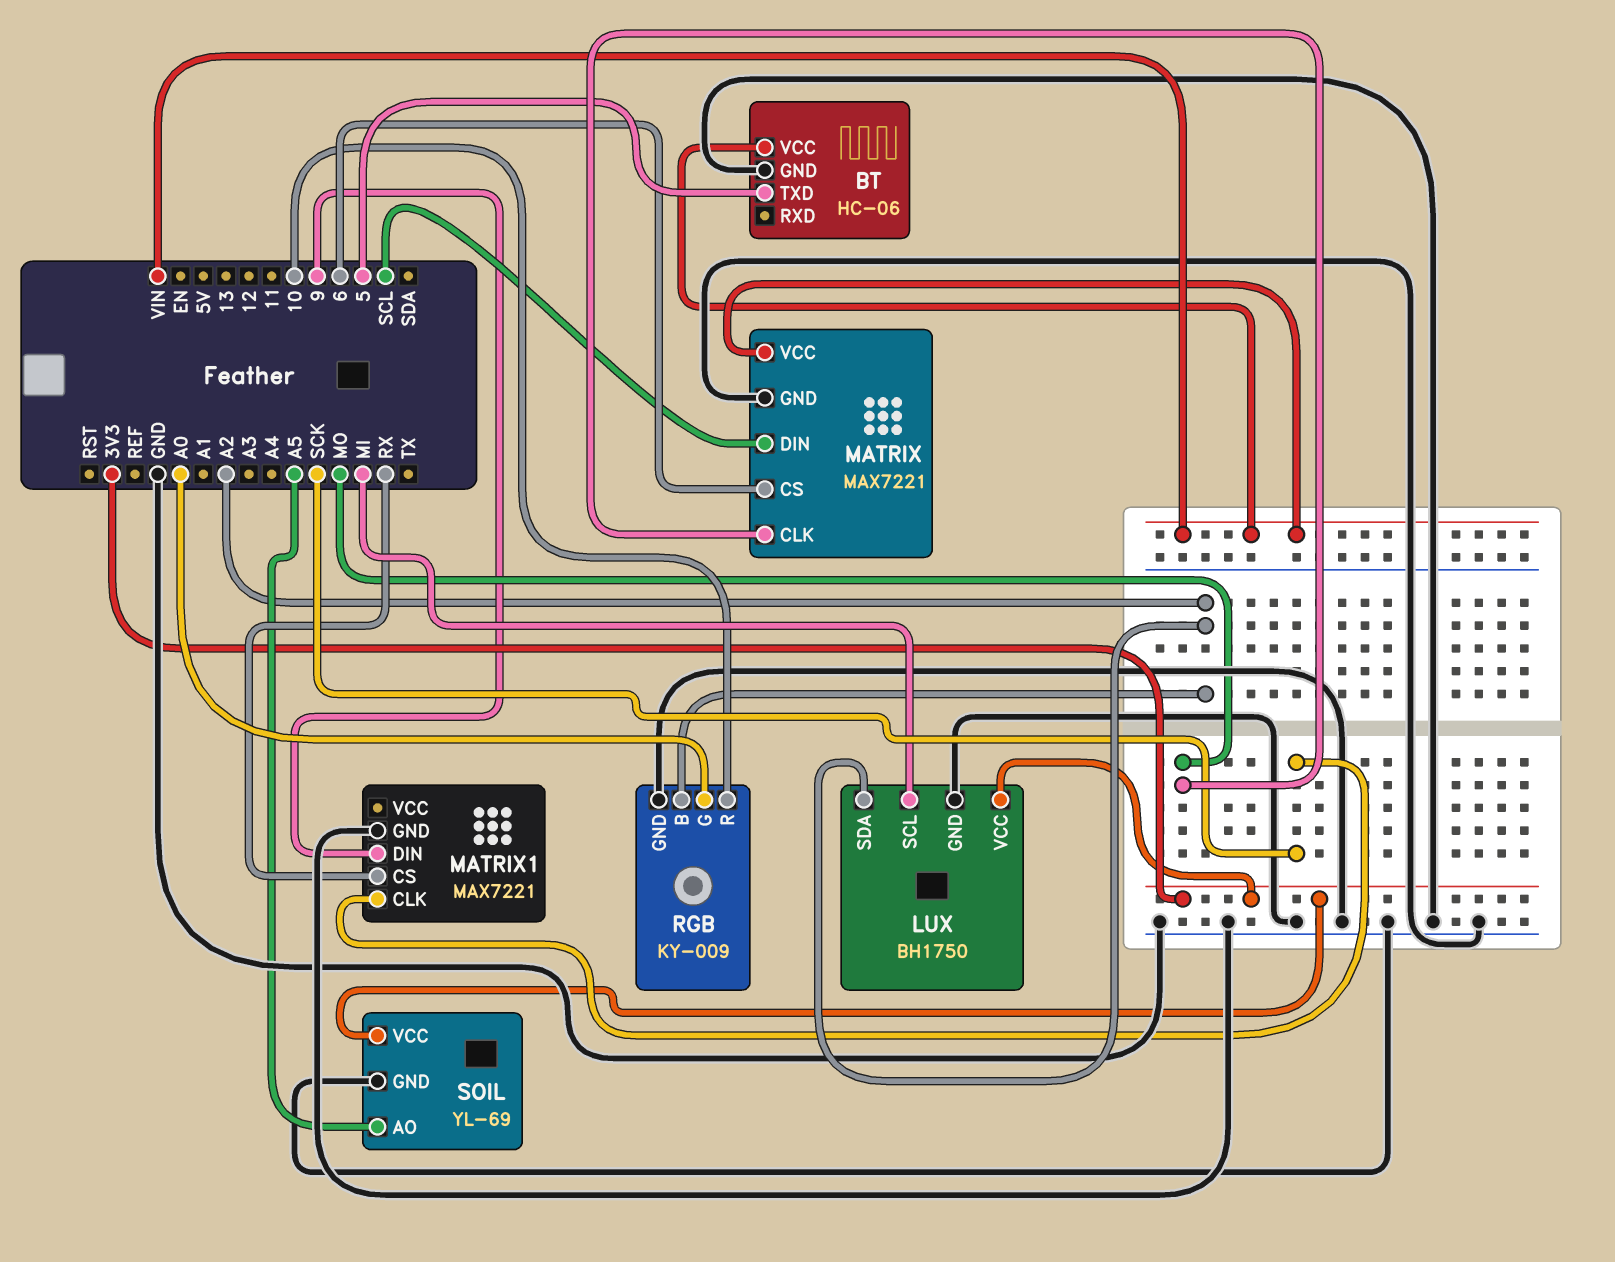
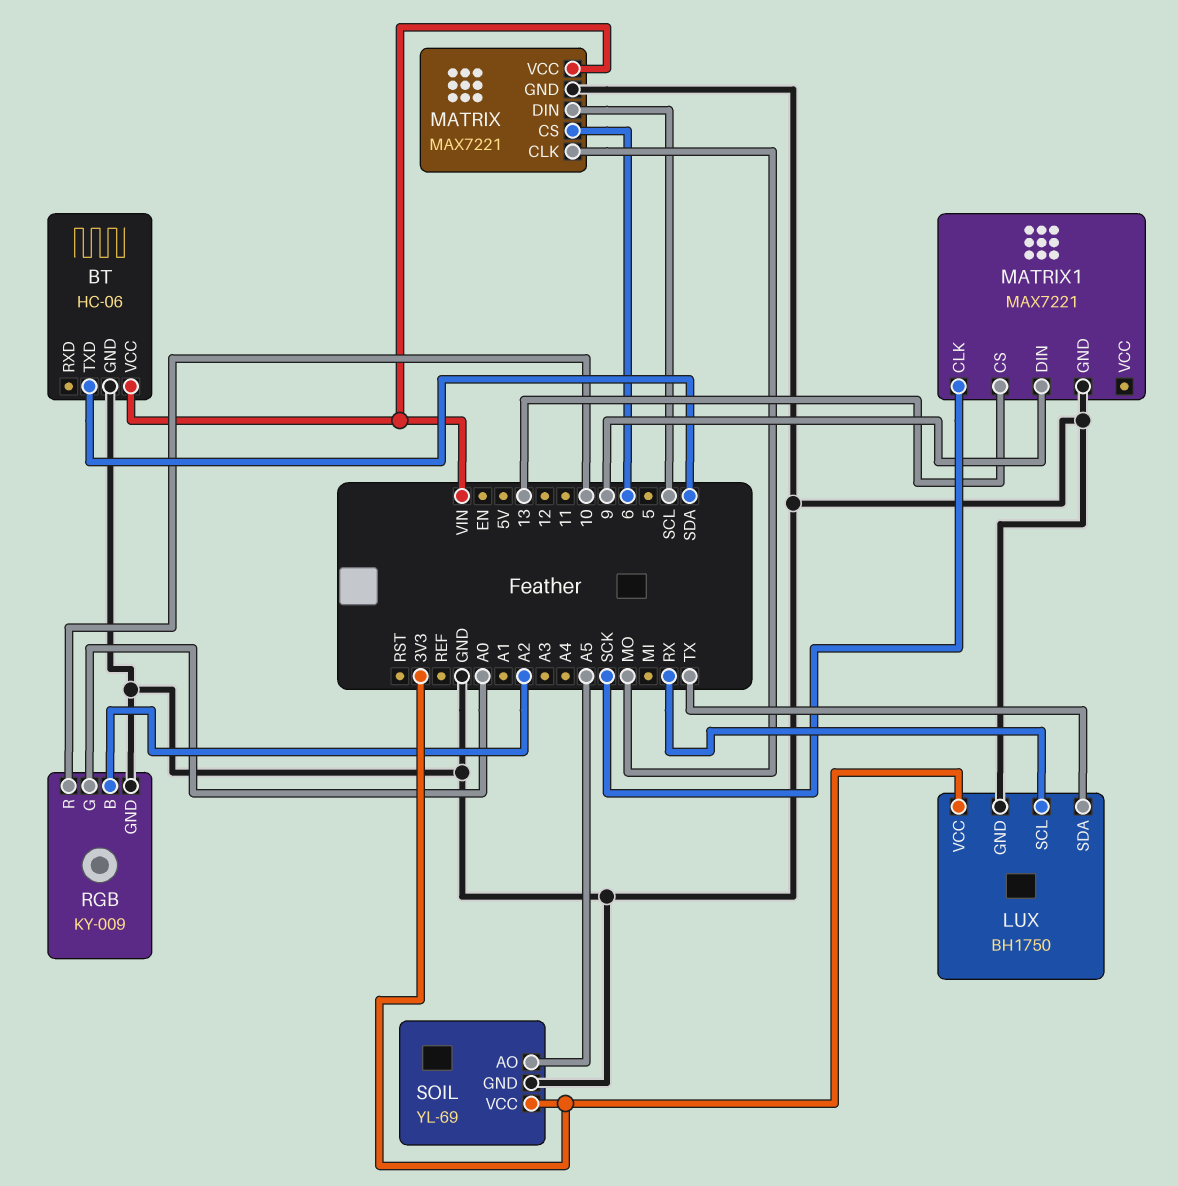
BT pin TXD: 5 -> SDA
LUX pin SCL: MI -> RX
LUX pin SDA: A2 -> TX
MATRIX1 pin CS: RX -> 13

